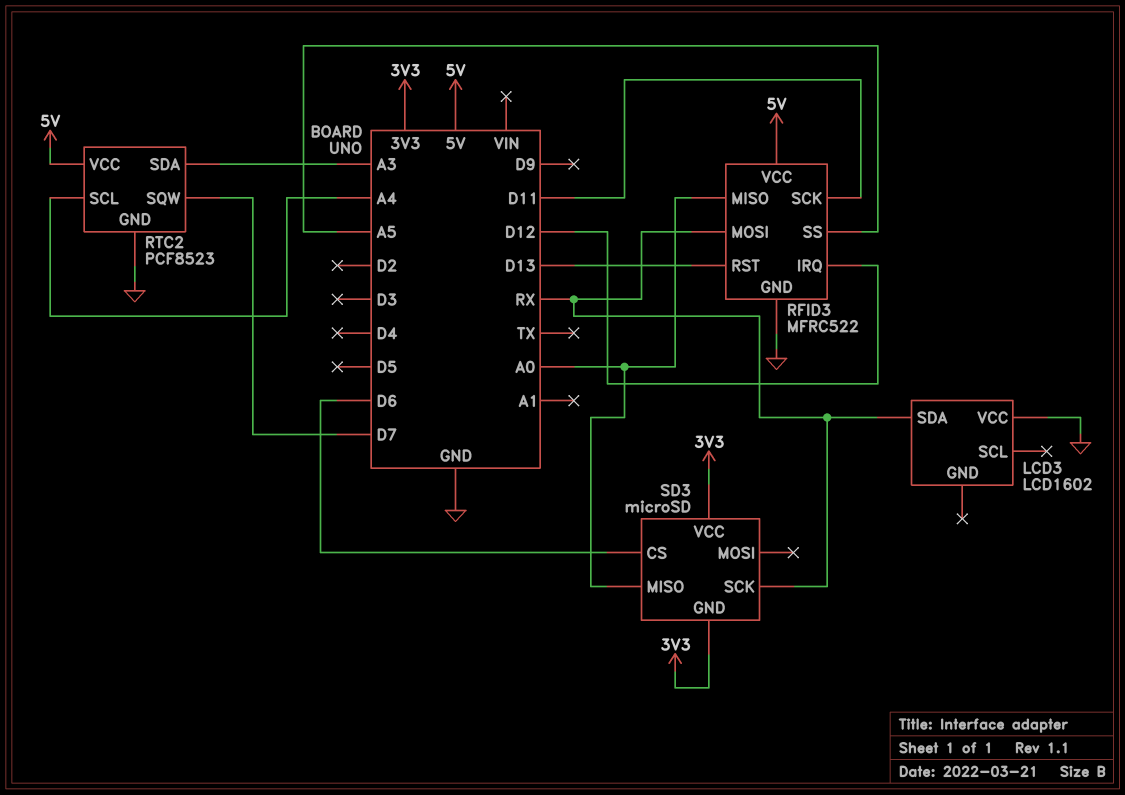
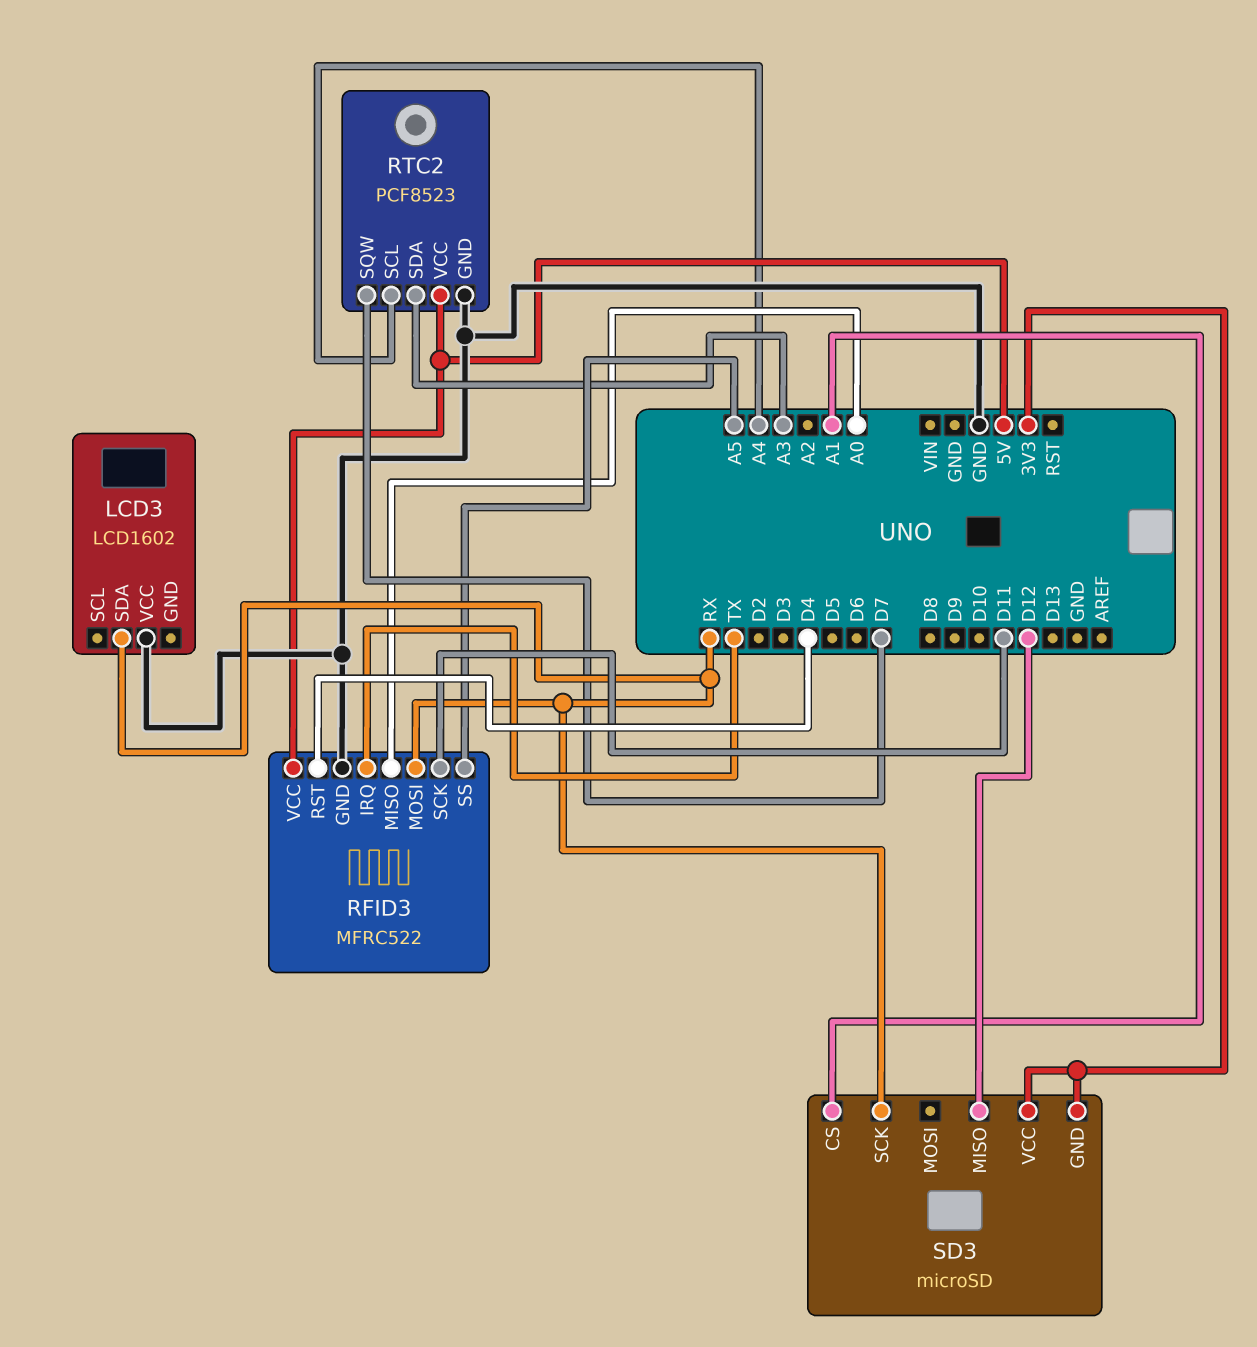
RFID3 pin IRQ: D12 -> TX
RFID3 pin RST: D13 -> D4
SD3 pin CS: D6 -> A1
SD3 pin MISO: A0 -> D12

